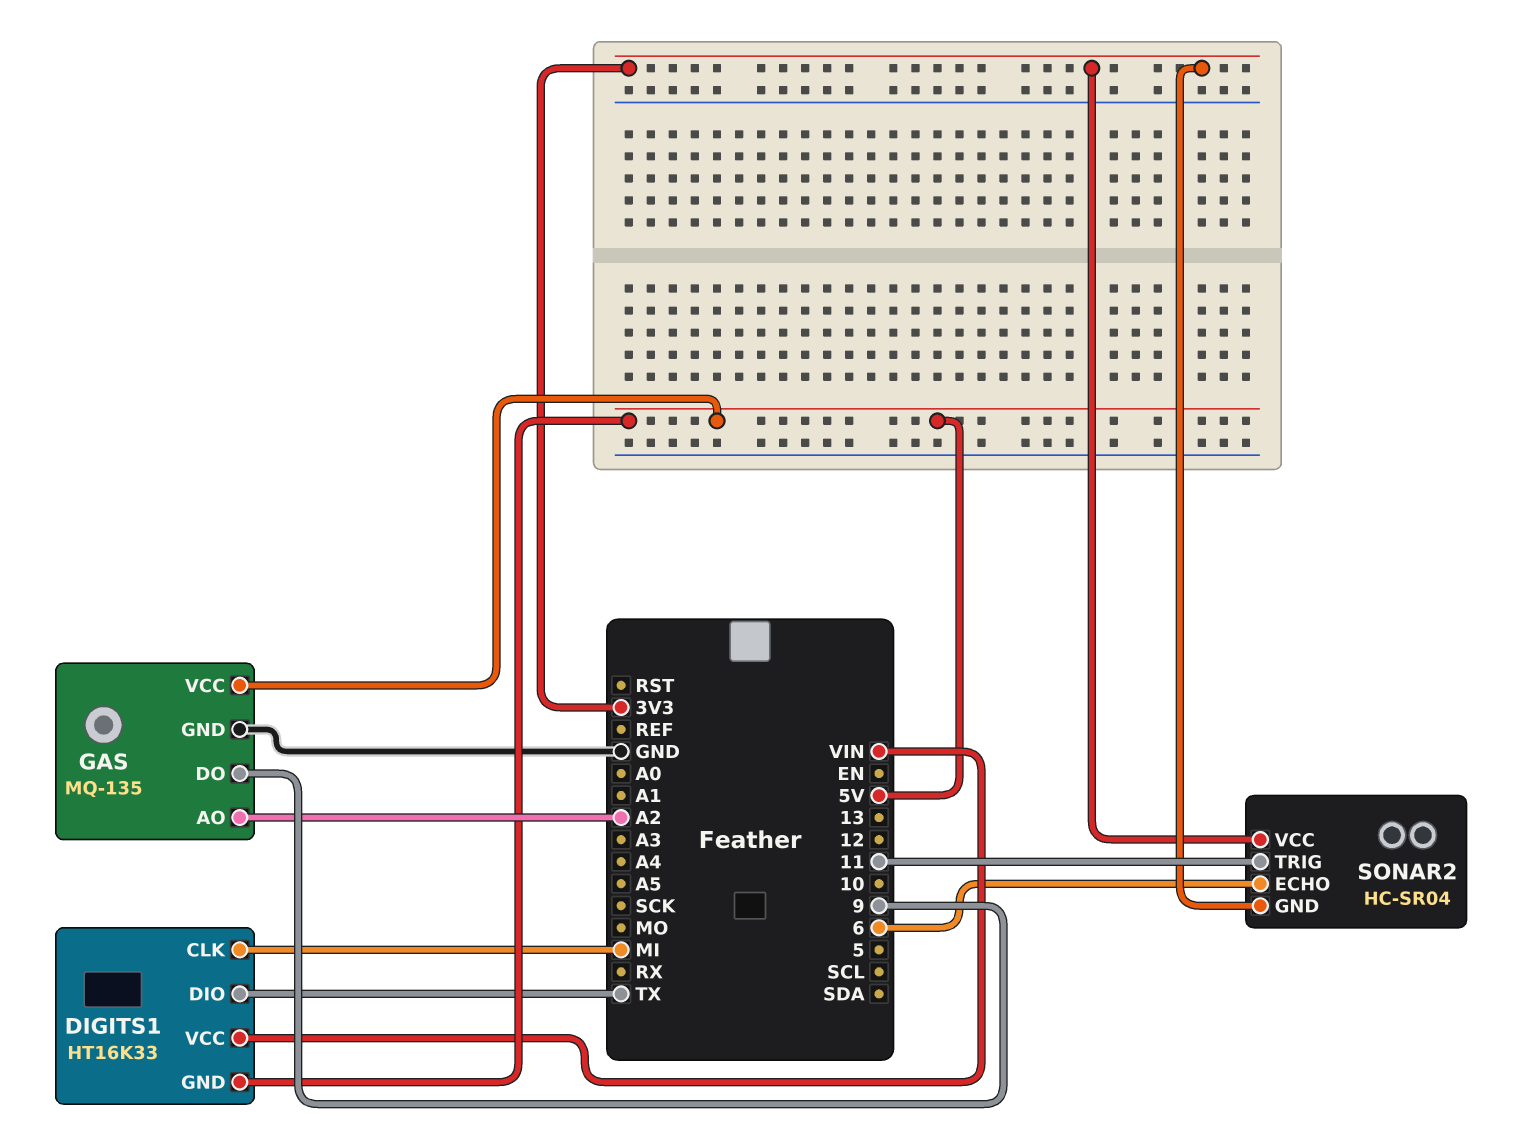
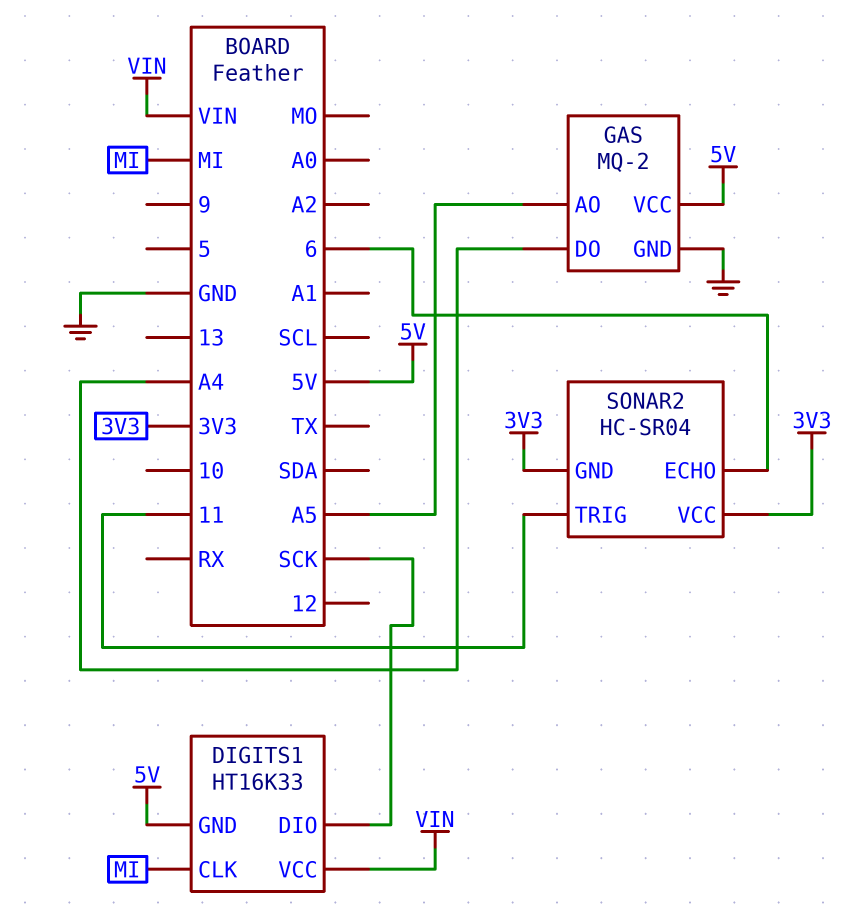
DIGITS1 pin DIO: TX -> SCK
GAS: MQ-135 -> MQ-2
GAS pin AO: A2 -> A5
GAS pin DO: 9 -> A4

